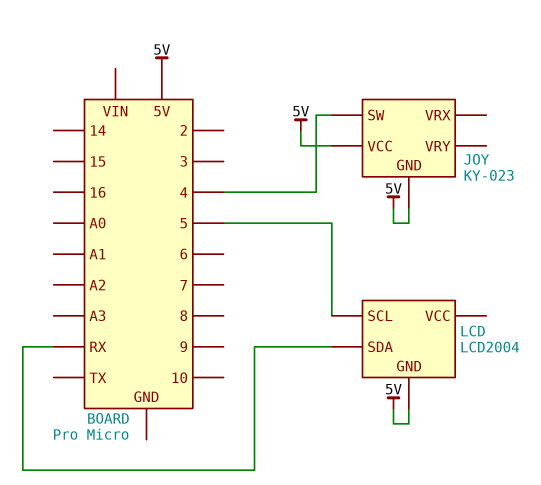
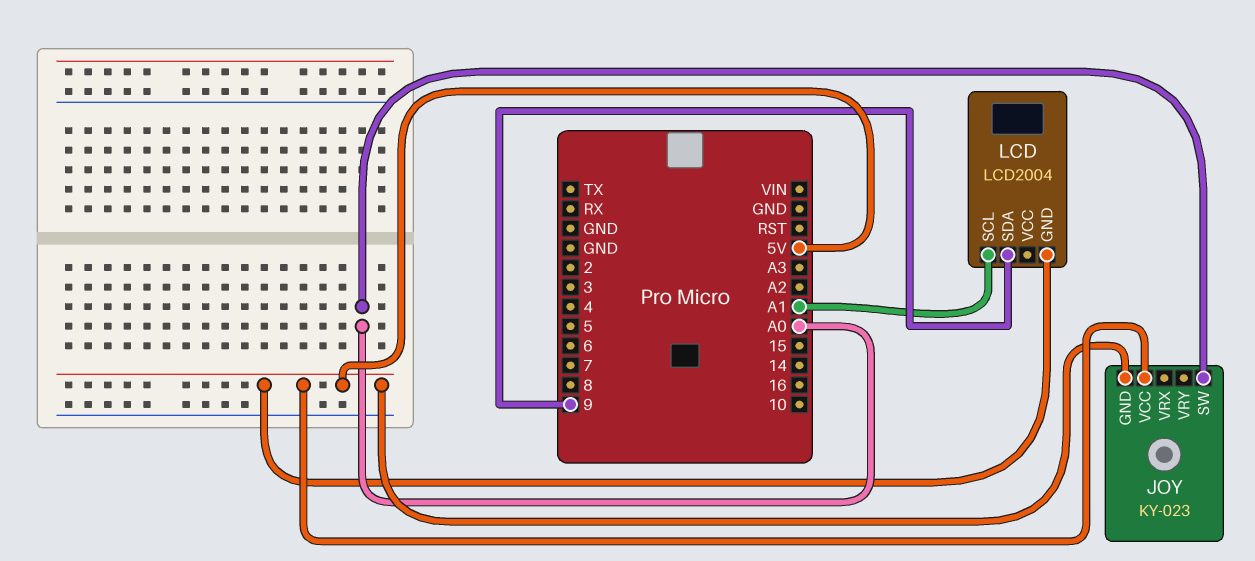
JOY pin SW: 4 -> A0
LCD pin SCL: 5 -> A1
LCD pin SDA: RX -> 9

